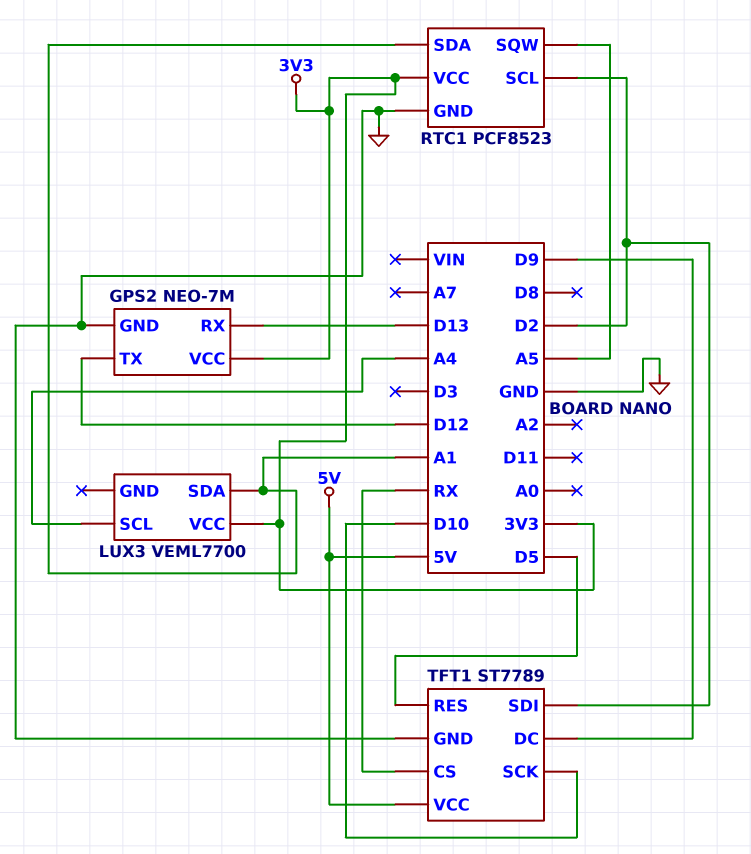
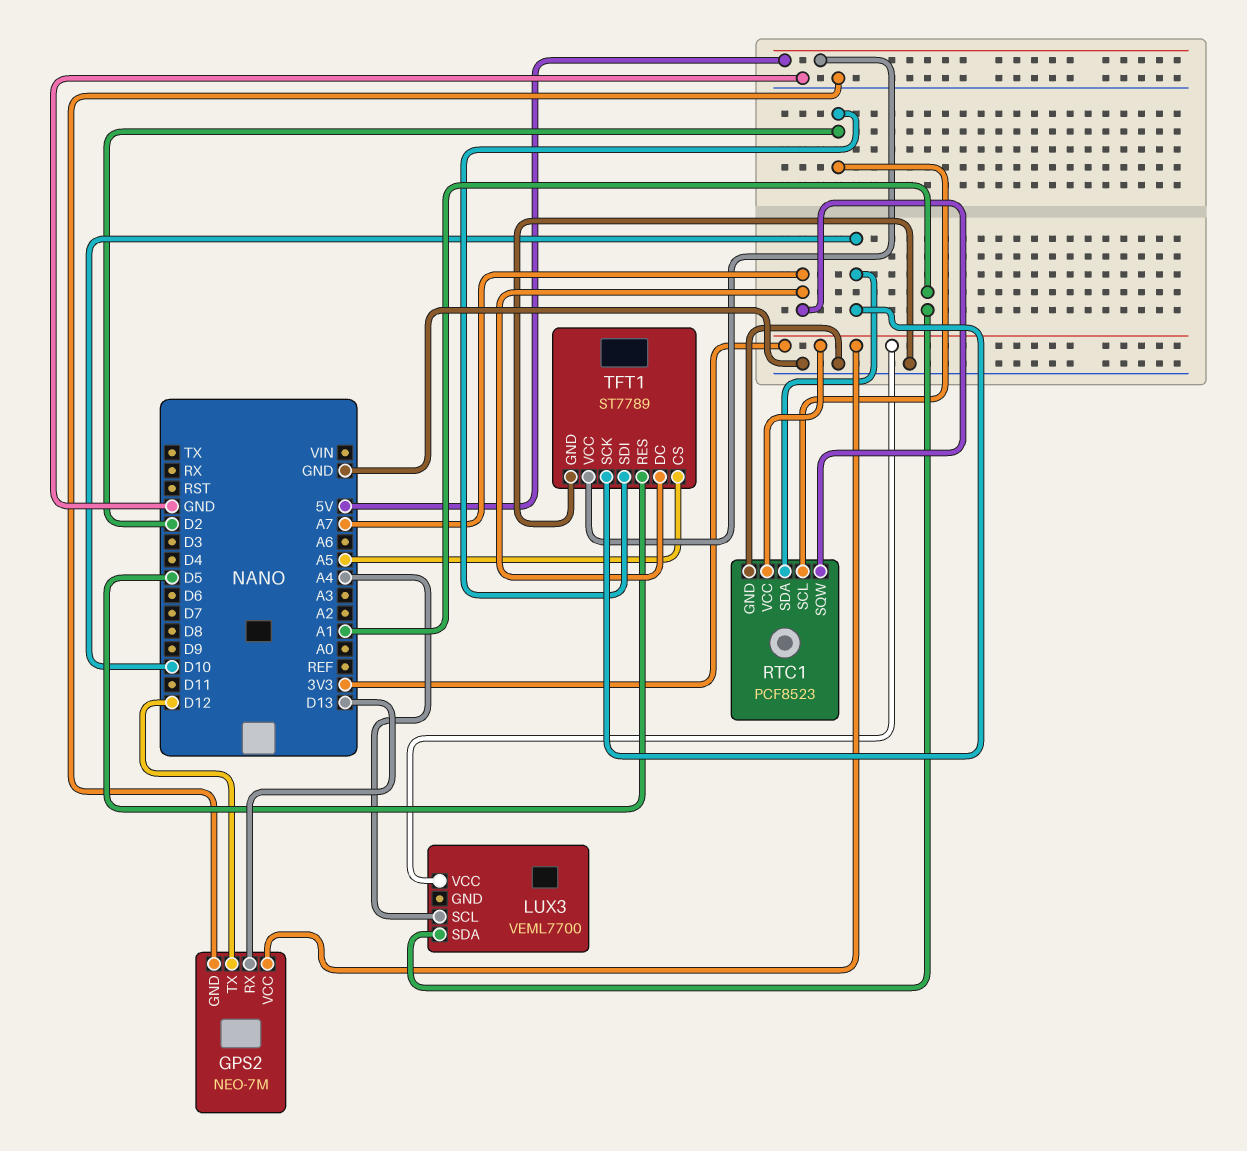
RTC1 pin SDA: A1 -> D10
RTC1 pin SQW: A5 -> A7
TFT1 pin CS: RX -> A5
TFT1 pin DC: D9 -> A7

